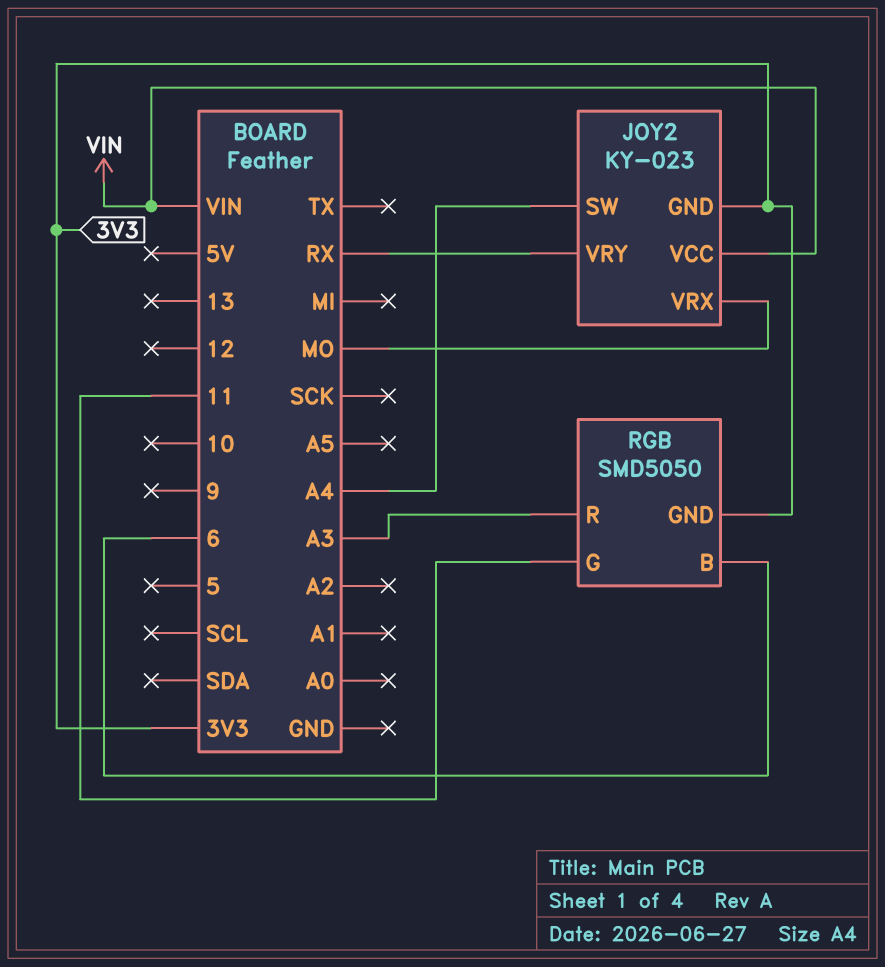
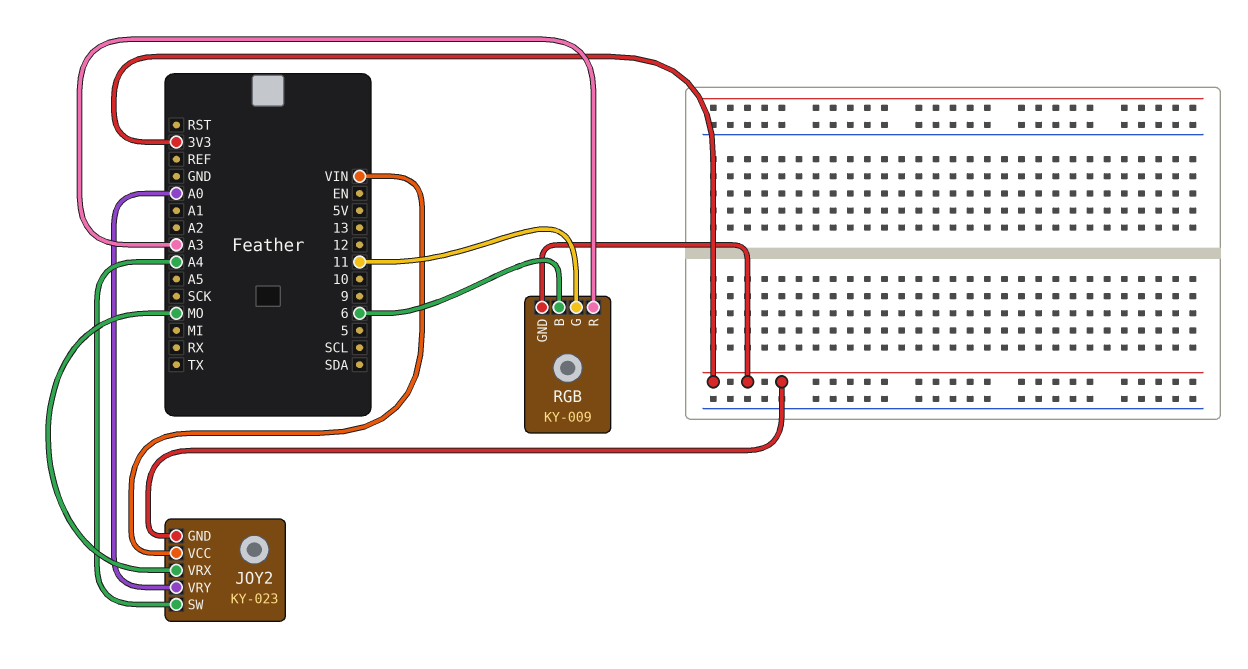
JOY2 pin VRY: RX -> A0
RGB: SMD5050 -> KY-009

